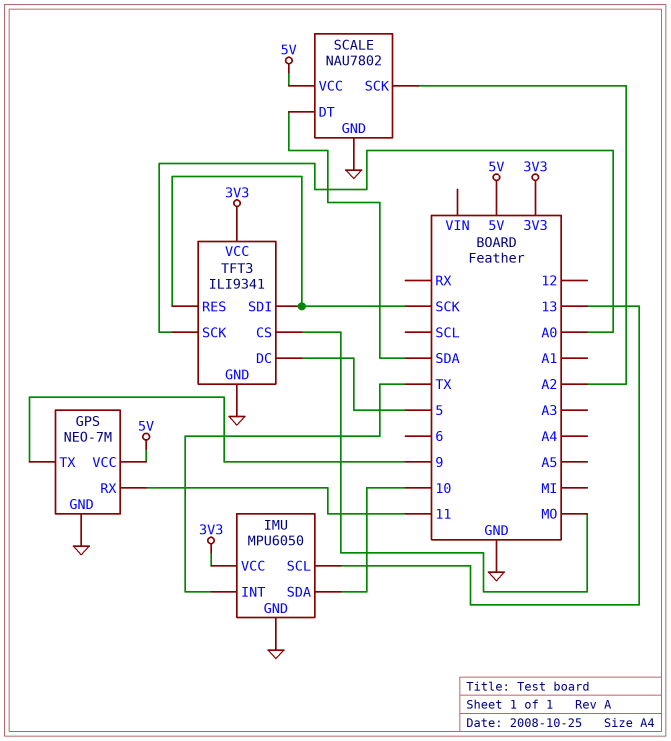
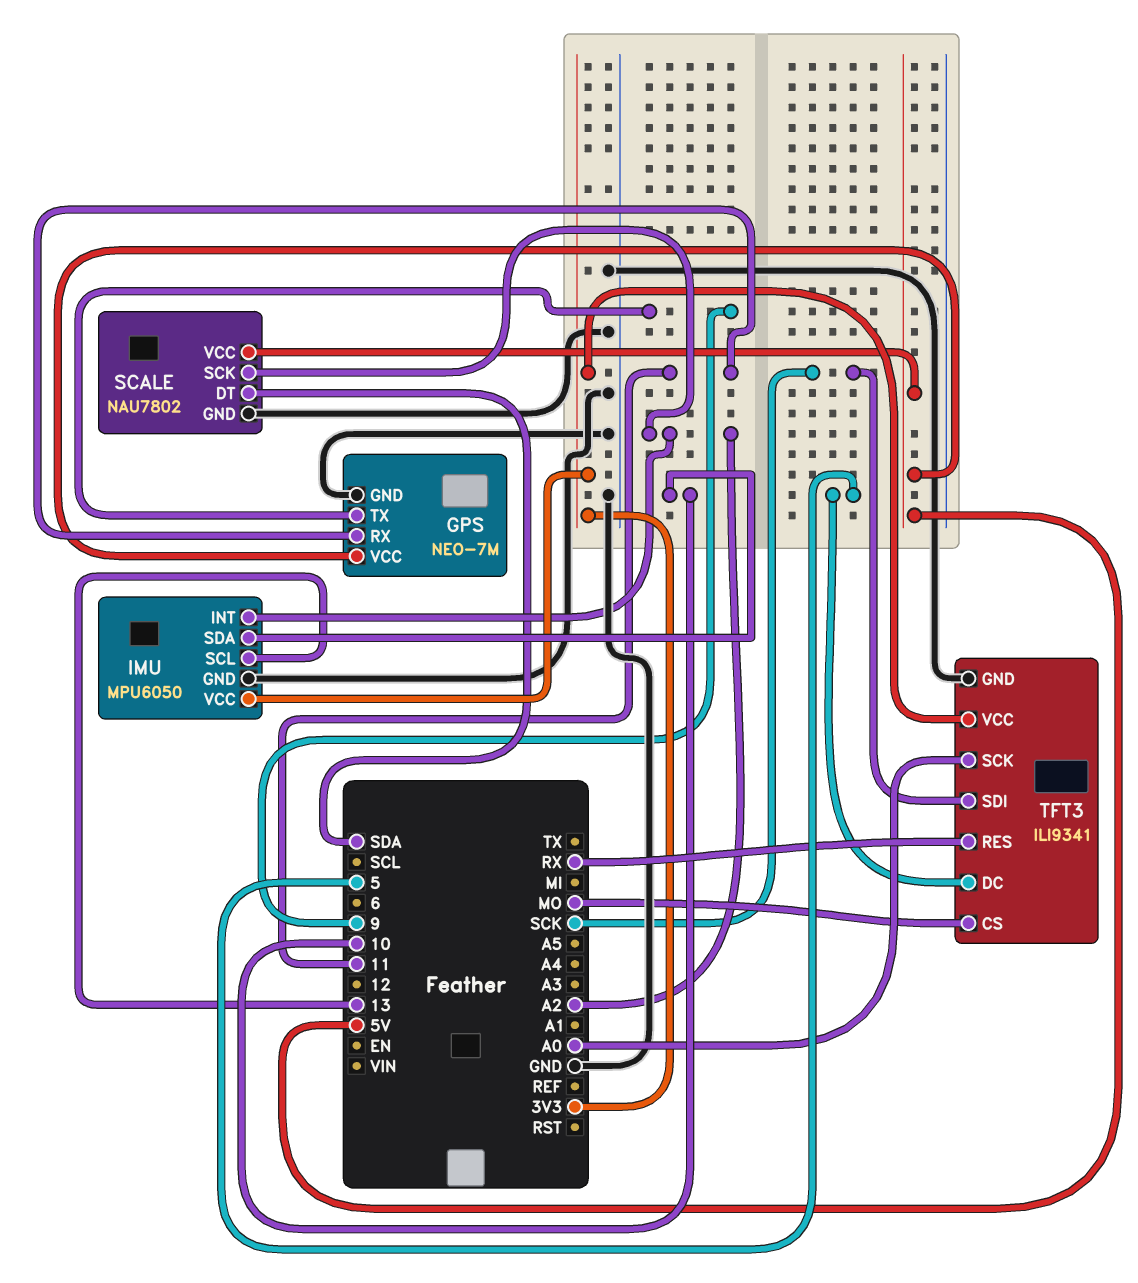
IMU pin INT: TX -> A2
TFT3 pin RES: SCK -> RX

